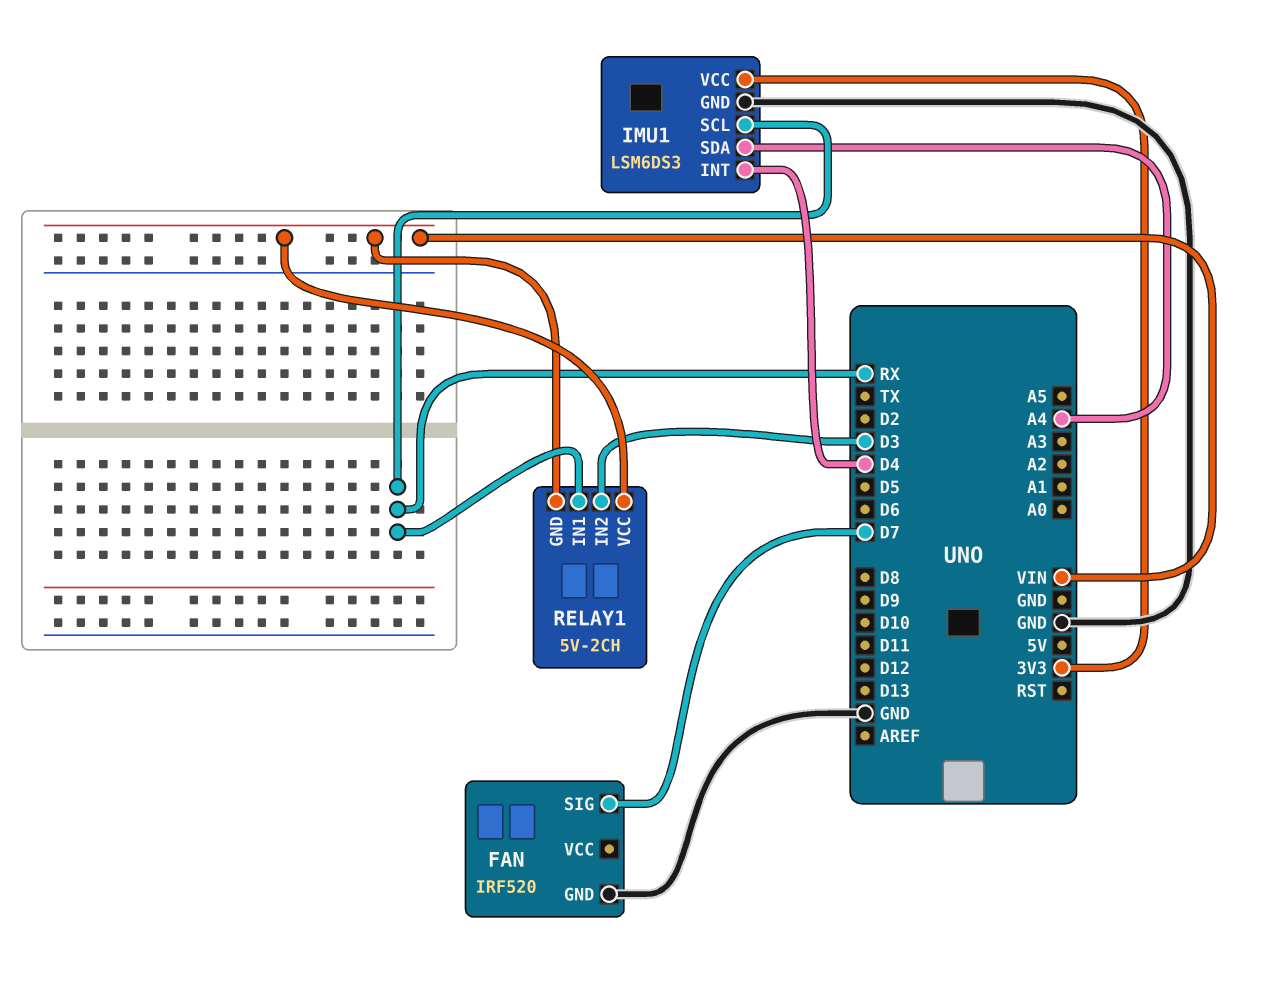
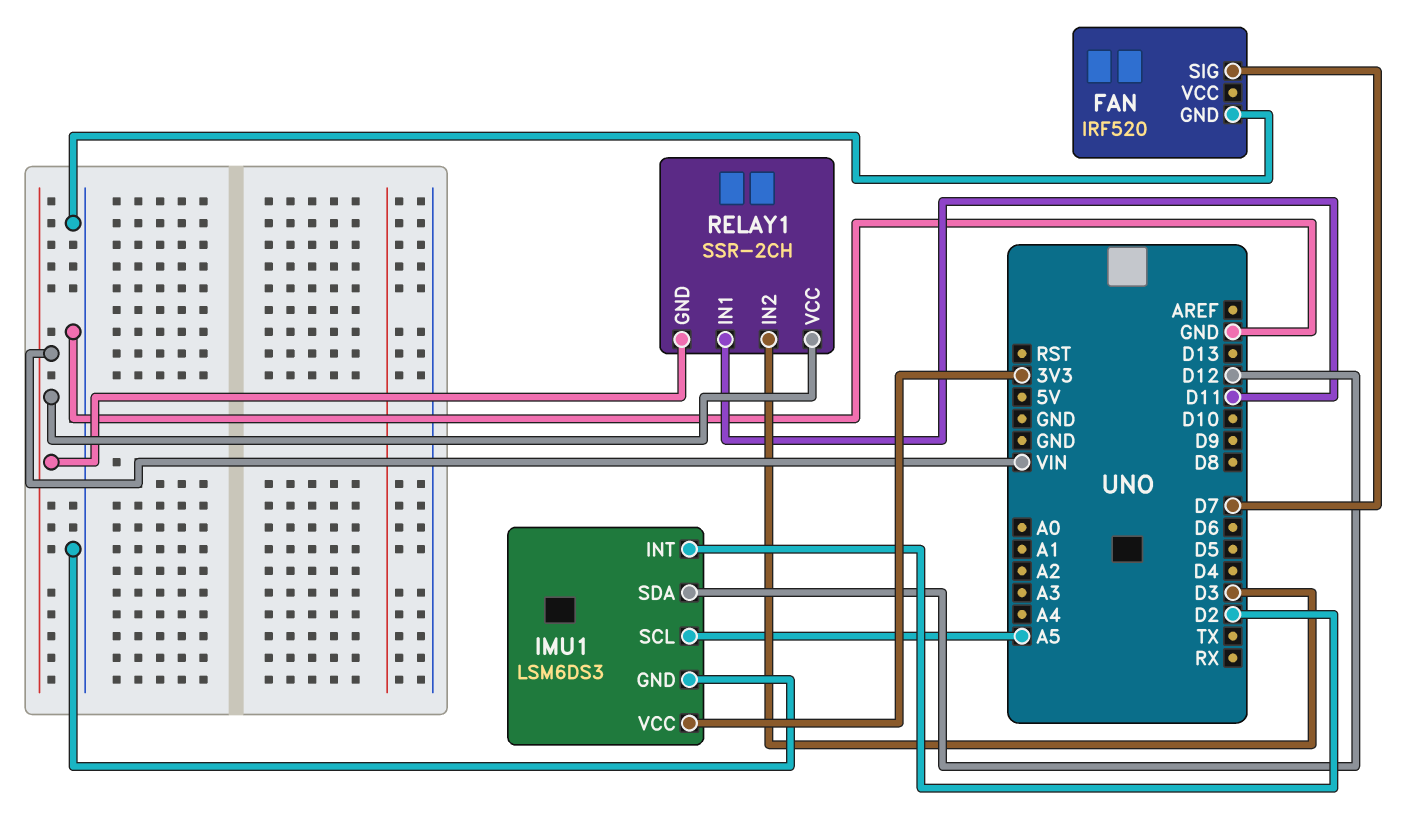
IMU1 pin INT: D4 -> D2
IMU1 pin SCL: RX -> A5
IMU1 pin SDA: A4 -> D12
RELAY1: 5V-2CH -> SSR-2CH
RELAY1 pin IN1: RX -> D11

